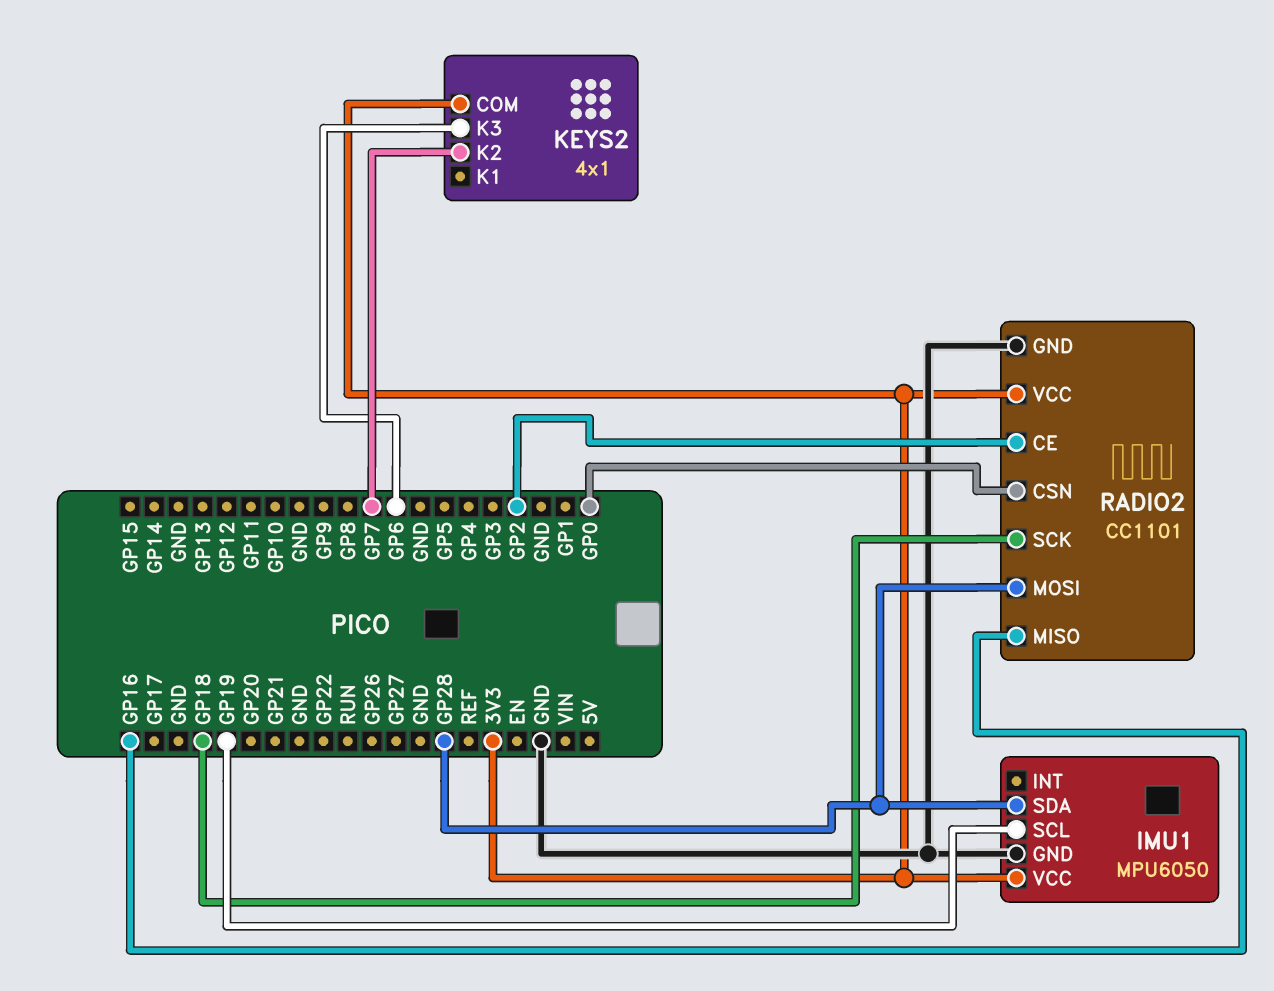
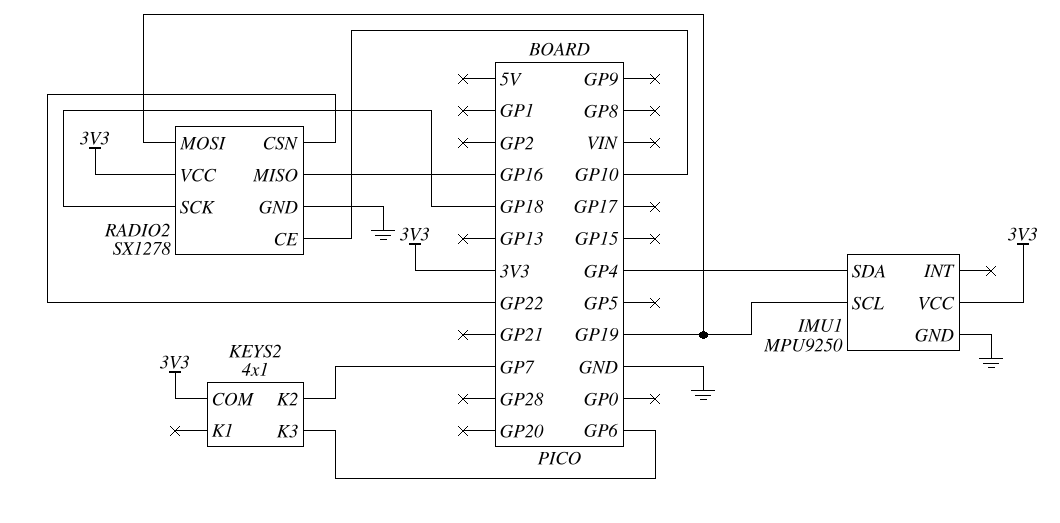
IMU1: MPU6050 -> MPU9250
IMU1 pin SDA: GP28 -> GP4
RADIO2: CC1101 -> SX1278
RADIO2 pin CE: GP2 -> GP10
RADIO2 pin CSN: GP0 -> GP22
RADIO2 pin MOSI: GP28 -> GP19

